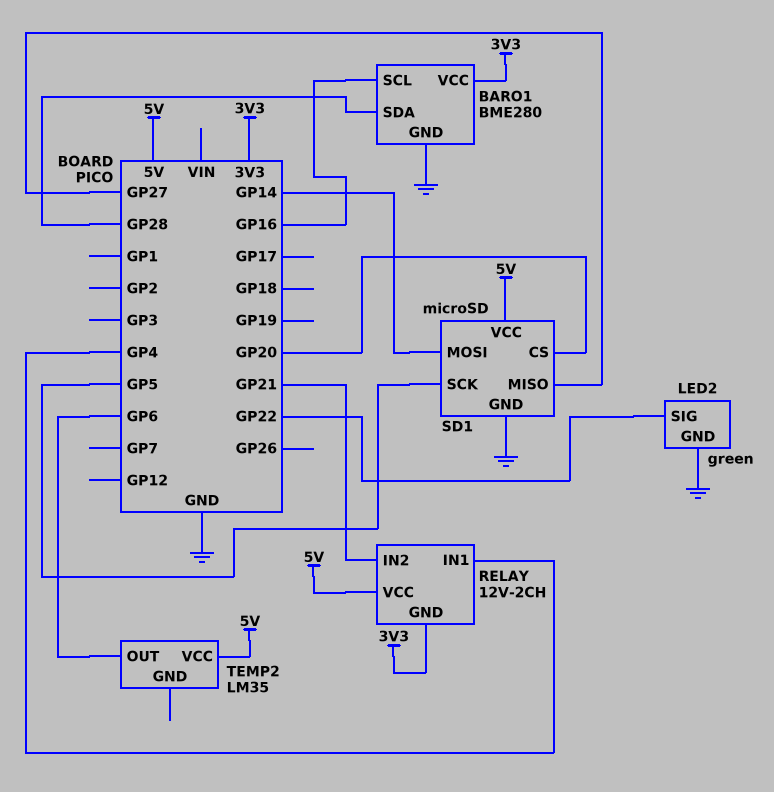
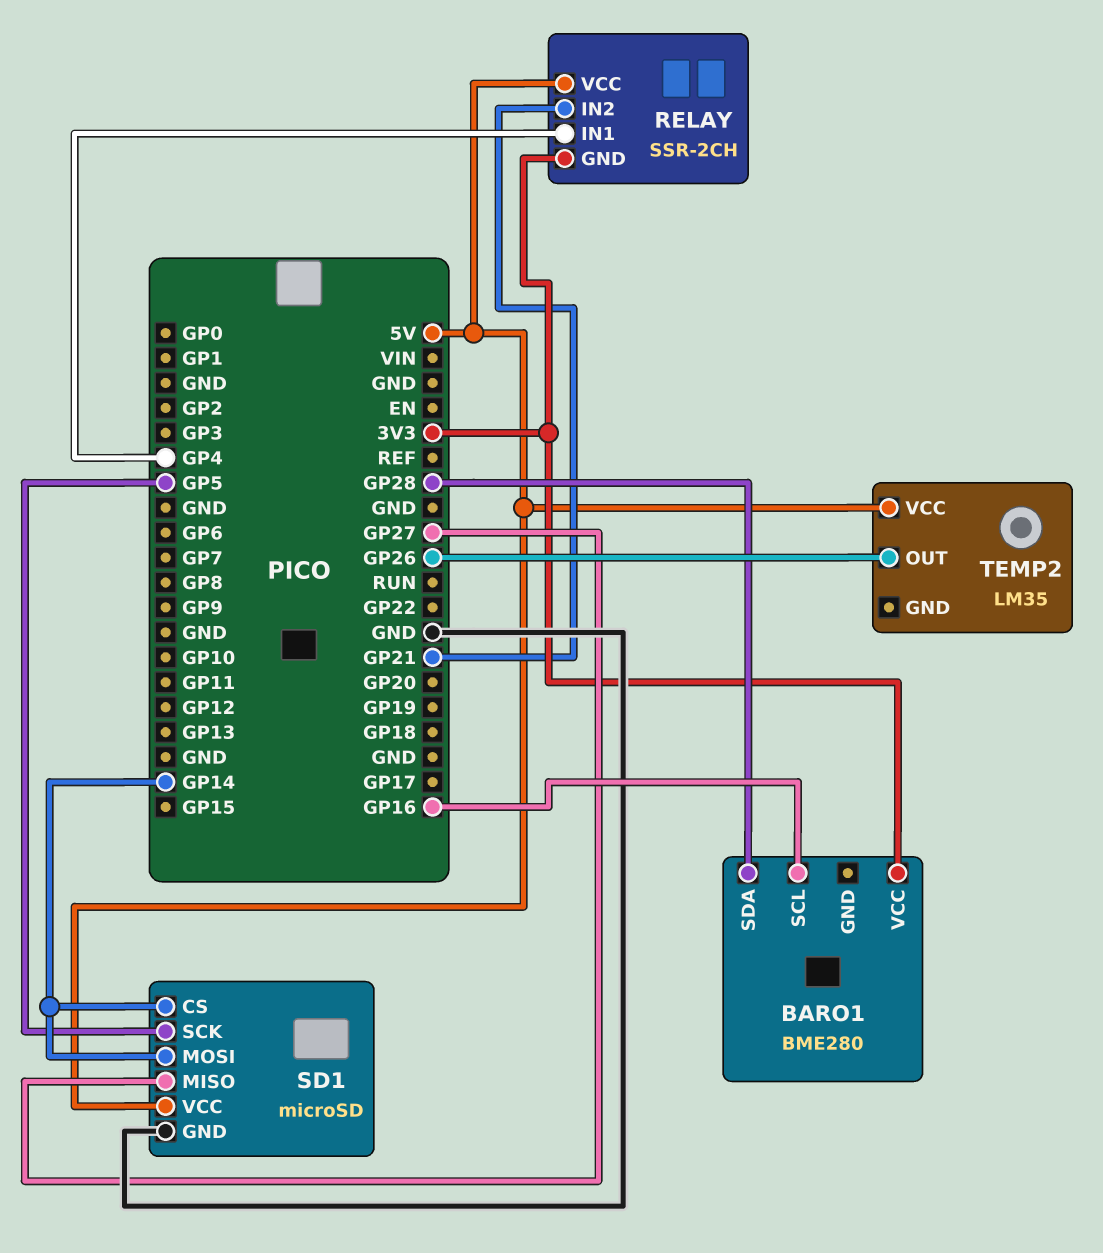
BARO1 pin GND: GND -> none
LED2: green -> none
LED2 pin GND: GND -> none
LED2 pin SIG: GP22 -> none
RELAY: 12V-2CH -> SSR-2CH
SD1 pin CS: GP20 -> GP14
TEMP2 pin OUT: GP6 -> GP26

